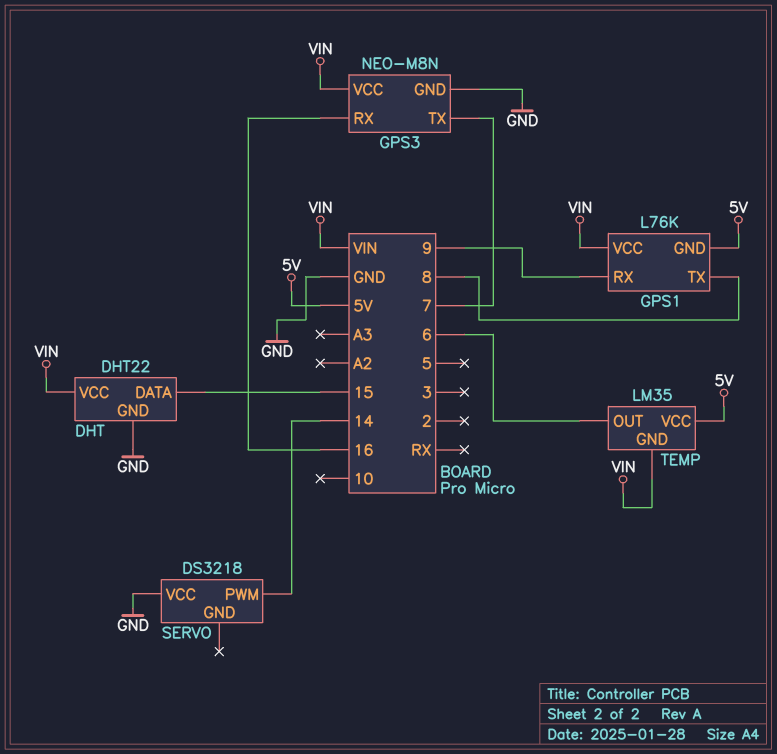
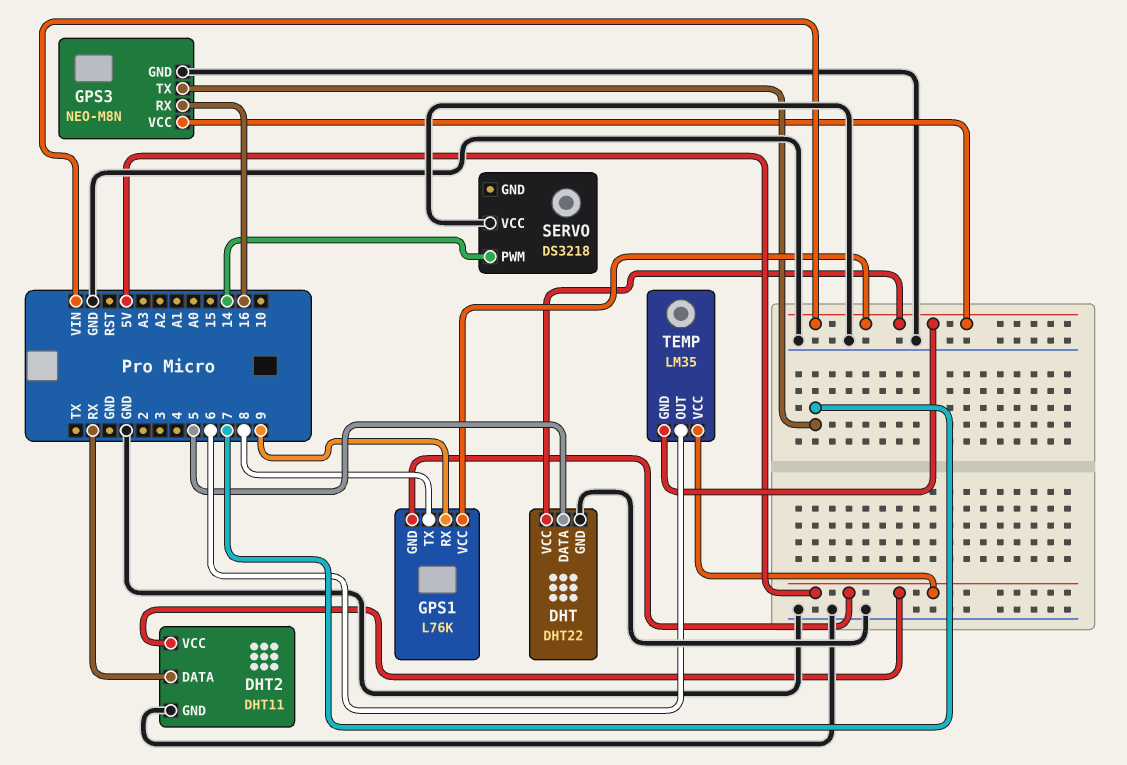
DHT pin DATA: 15 -> 5
DHT2: none -> DHT11
DHT2 pin DATA: none -> RX
DHT2 pin GND: none -> GND
DHT2 pin VCC: none -> 5V

